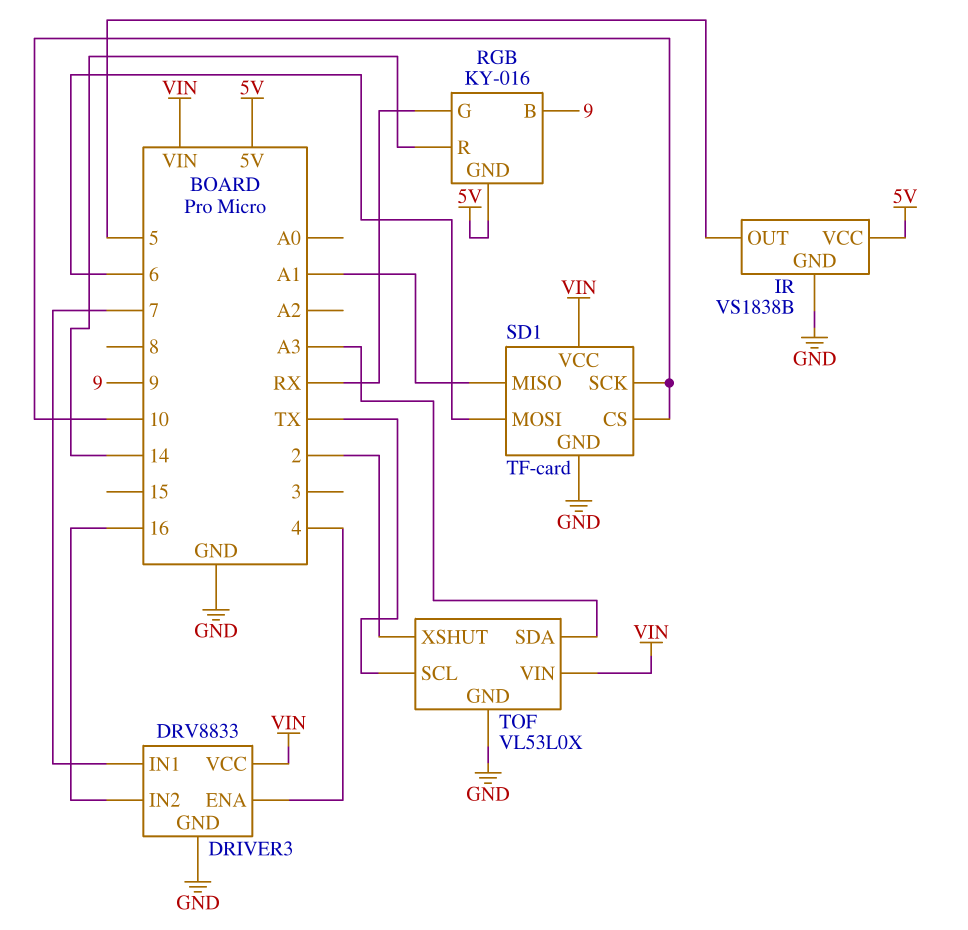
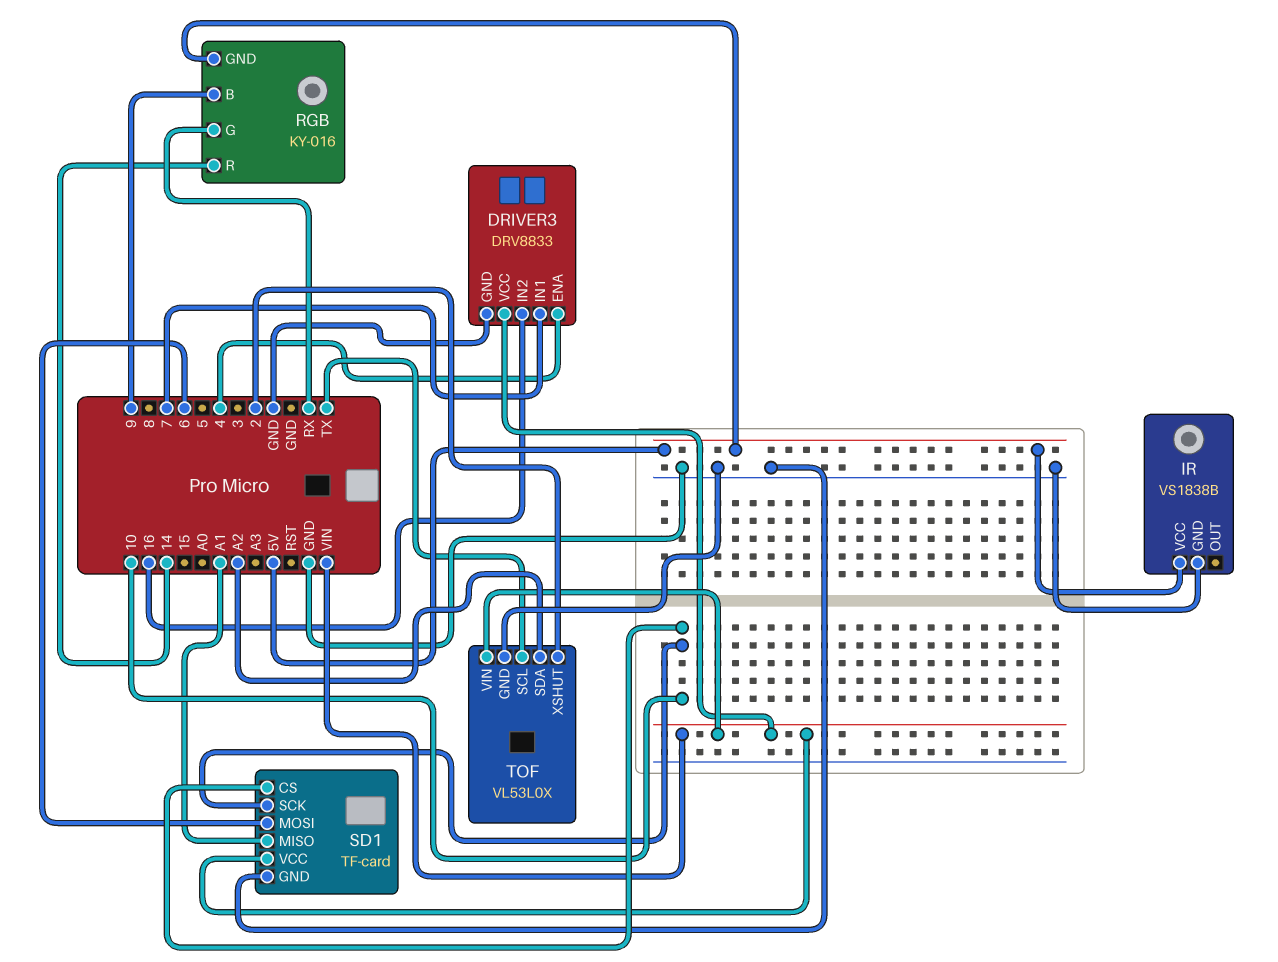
IR pin OUT: 5 -> none
TOF pin SDA: A3 -> A2

